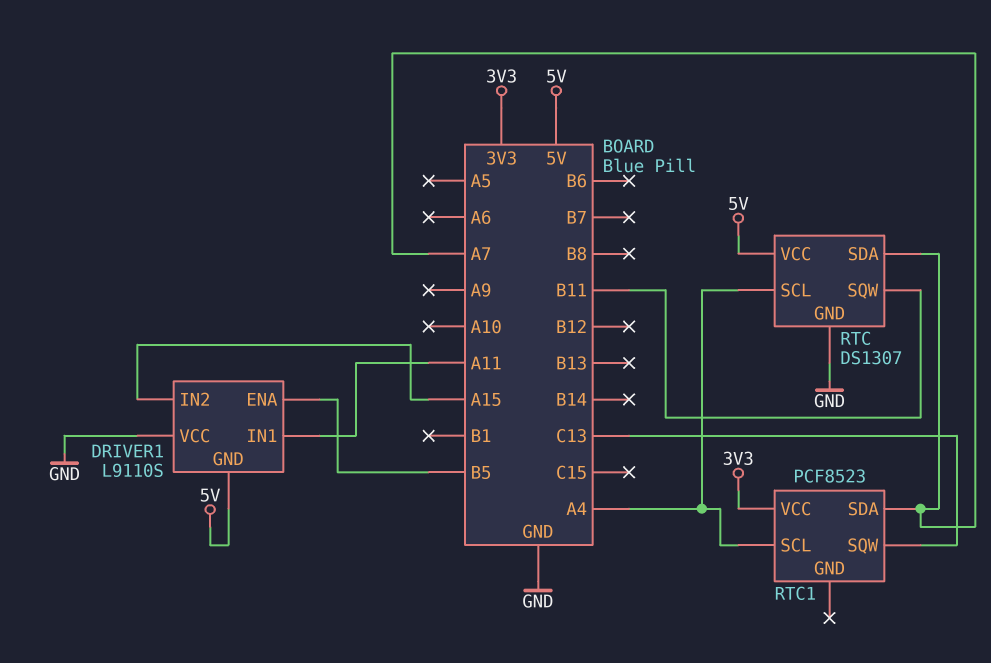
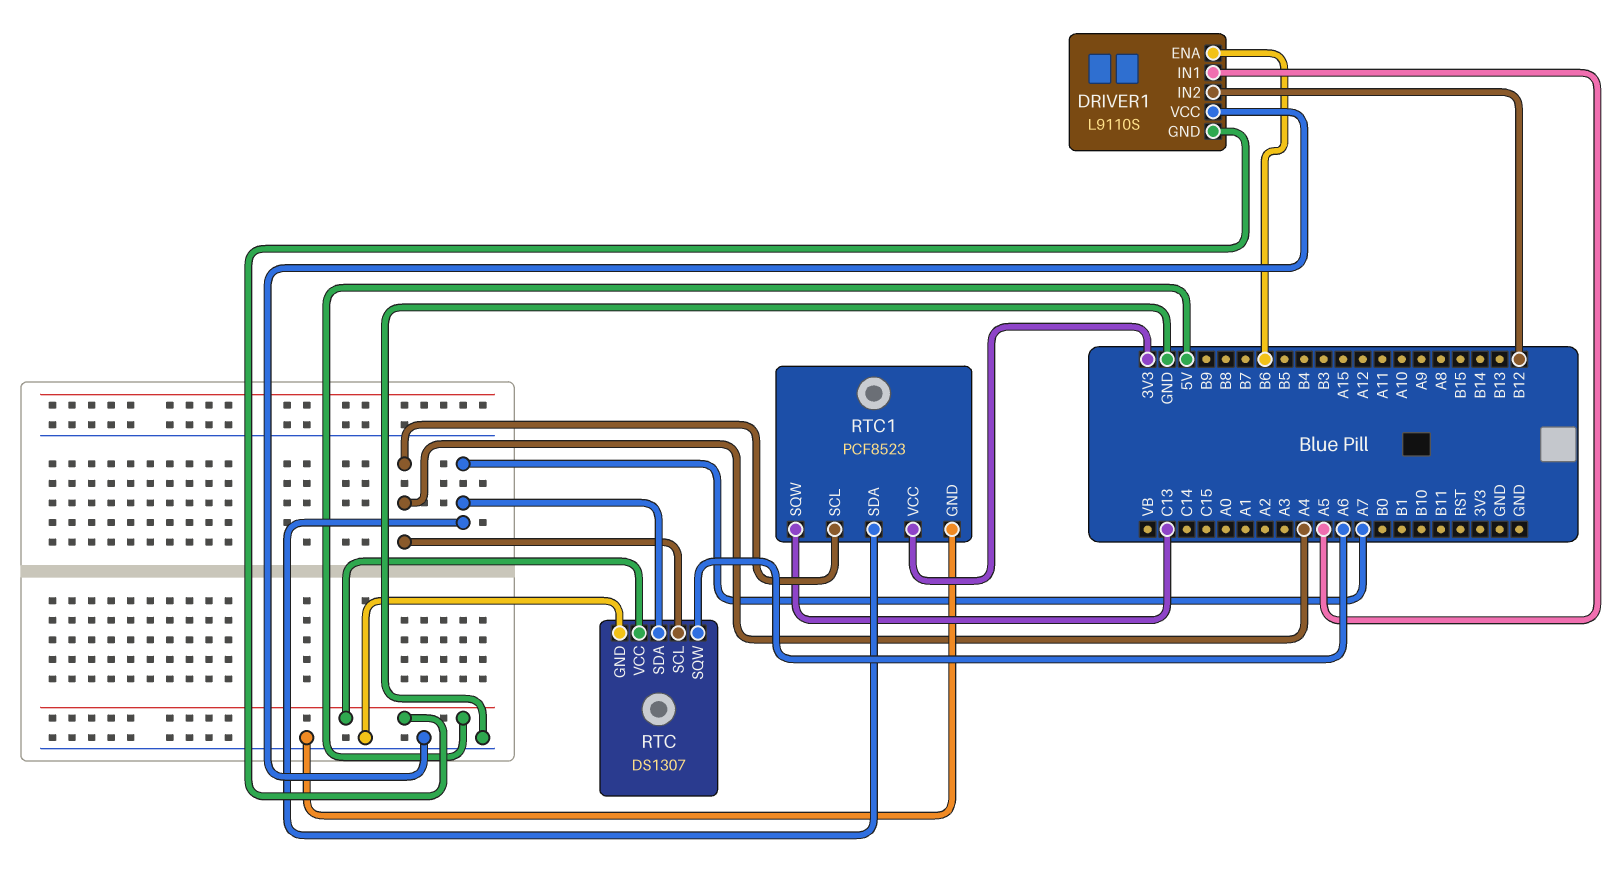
DRIVER1 pin ENA: B5 -> B6
DRIVER1 pin IN1: A11 -> A5
DRIVER1 pin IN2: A15 -> B12
RTC pin SQW: B11 -> A6
RTC1 pin GND: none -> GND

